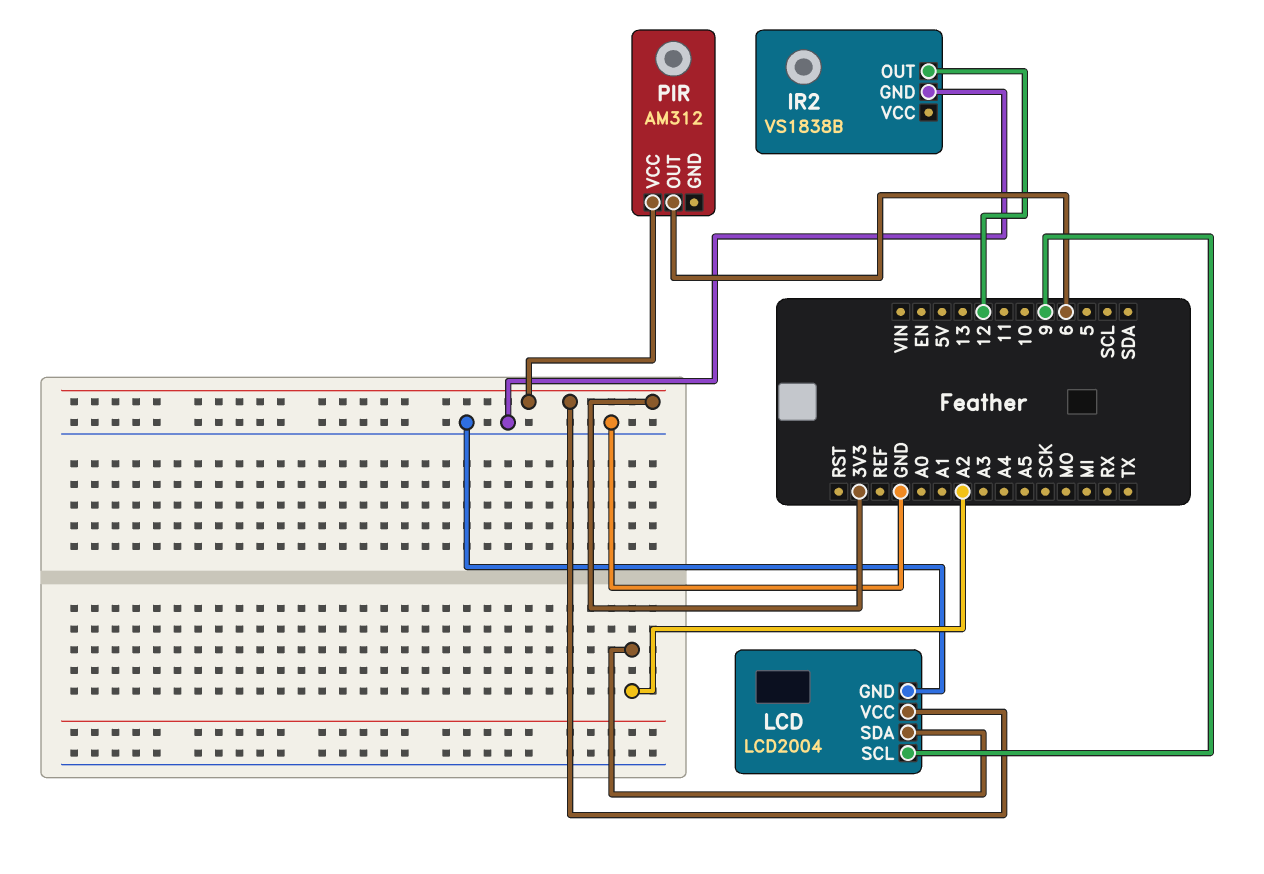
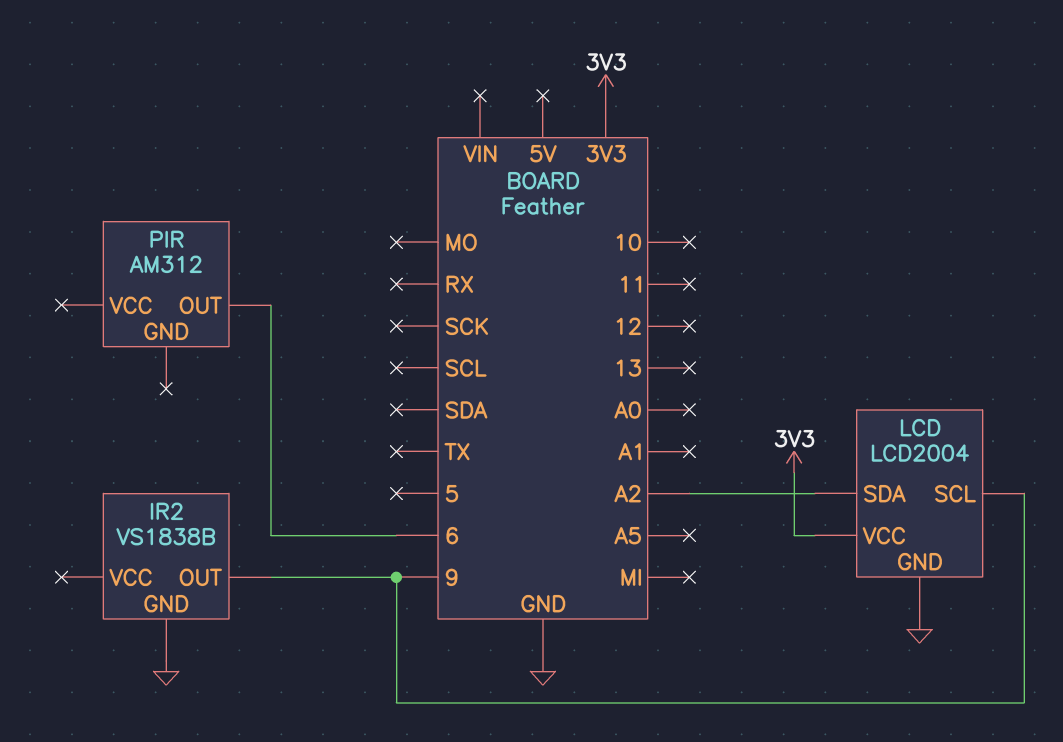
IR2 pin OUT: 12 -> 9
PIR pin VCC: 3V3 -> none

